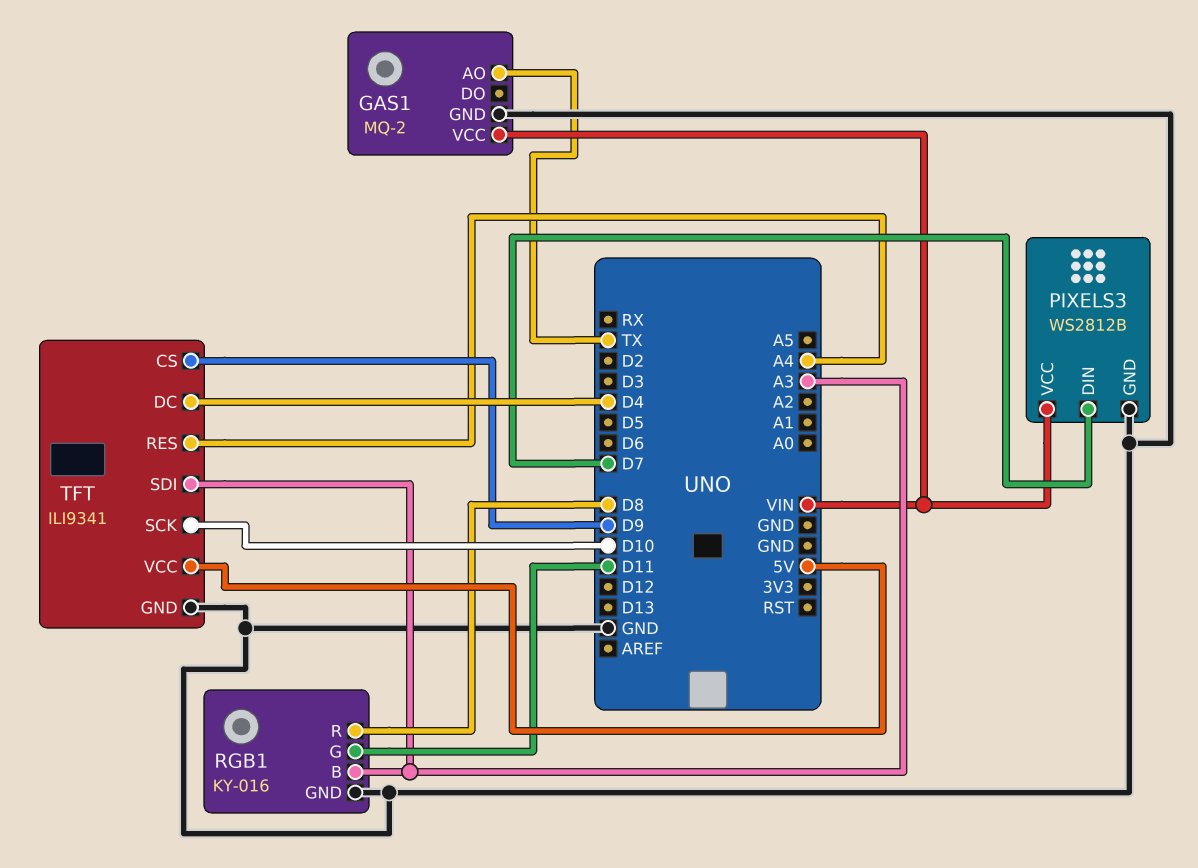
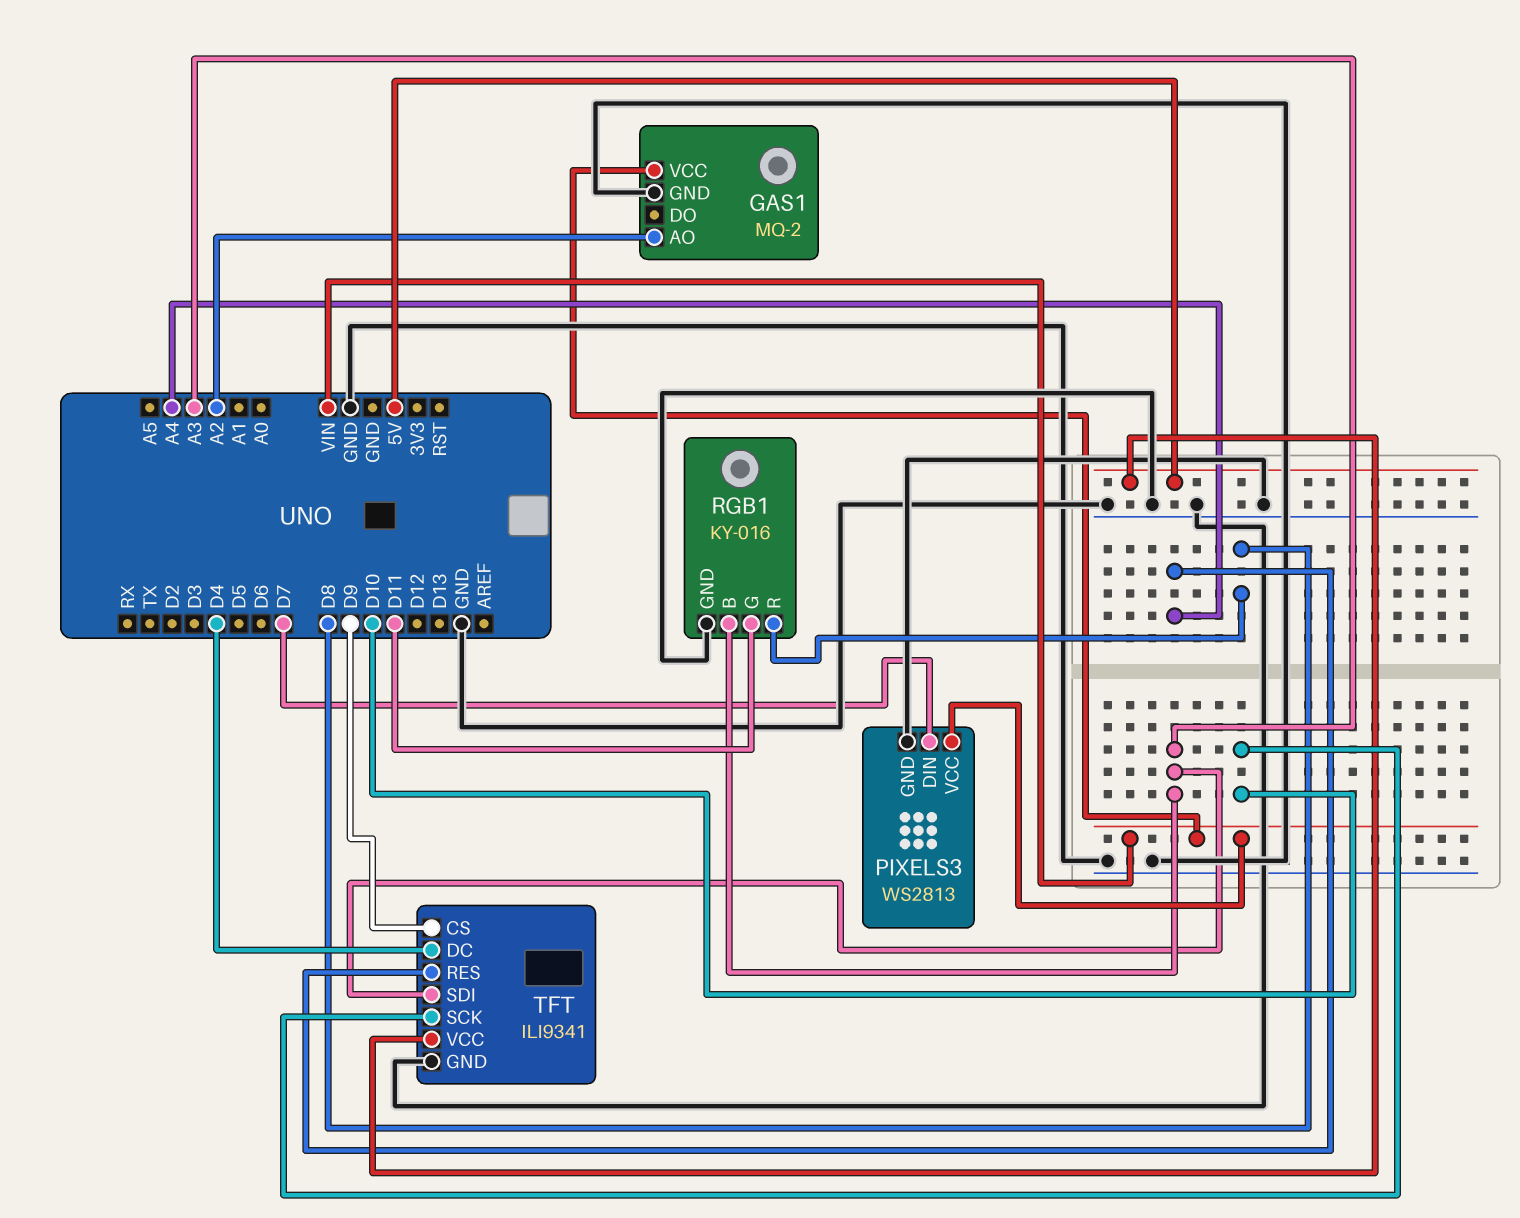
GAS1 pin AO: TX -> A2
PIXELS3: WS2812B -> WS2813

